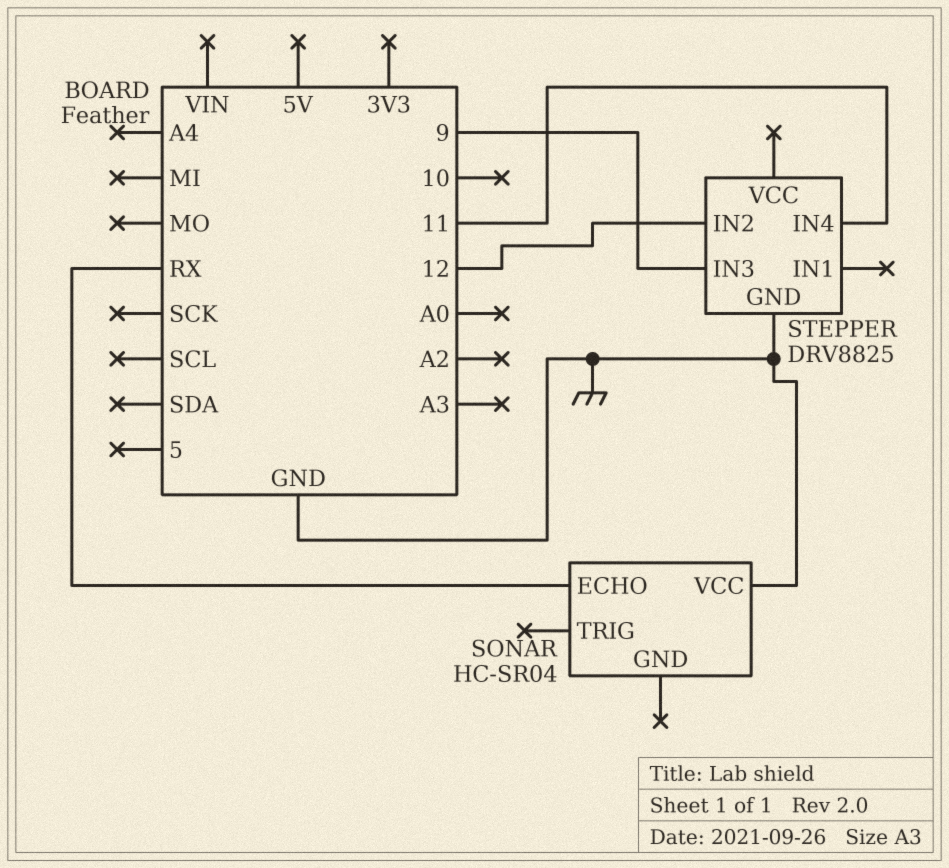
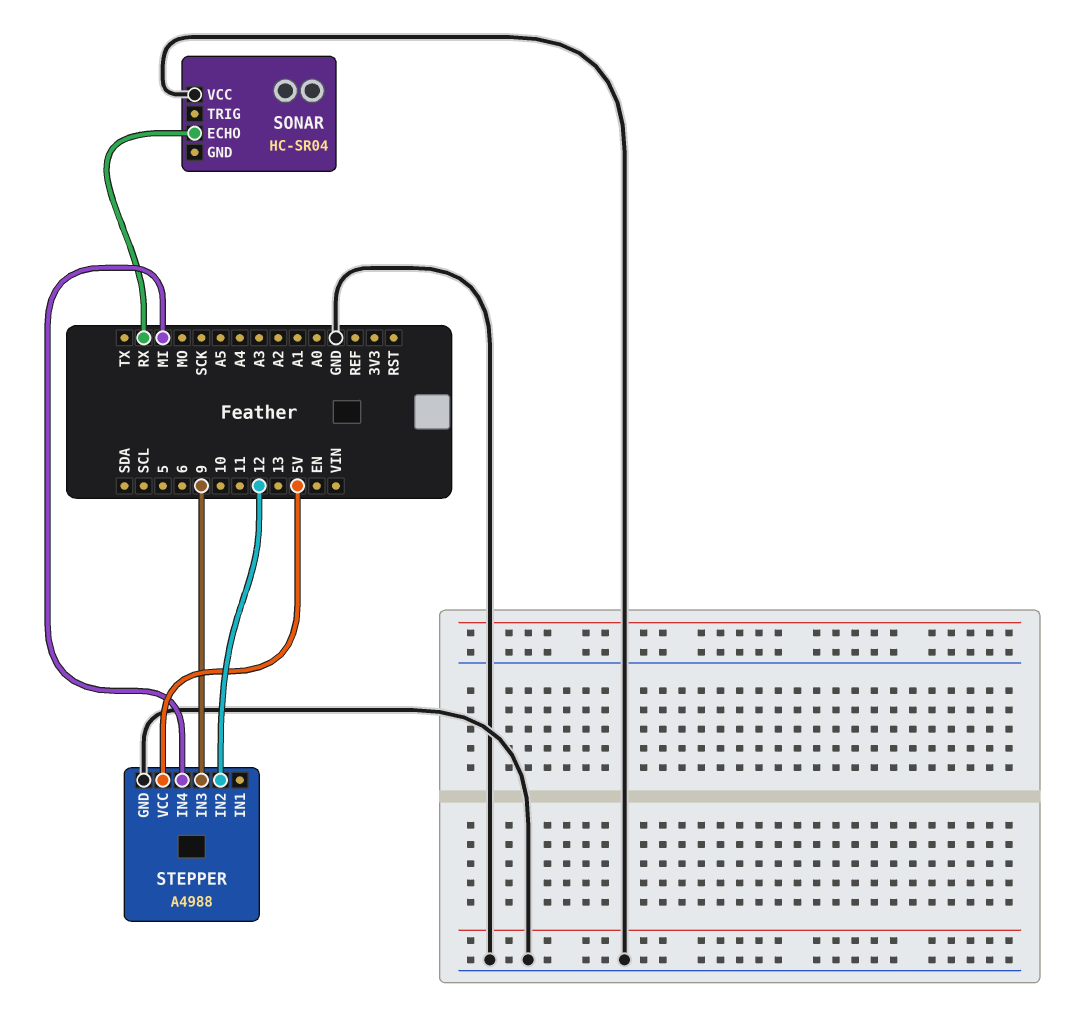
STEPPER: DRV8825 -> A4988
STEPPER pin IN4: 11 -> MI
STEPPER pin VCC: none -> 5V

